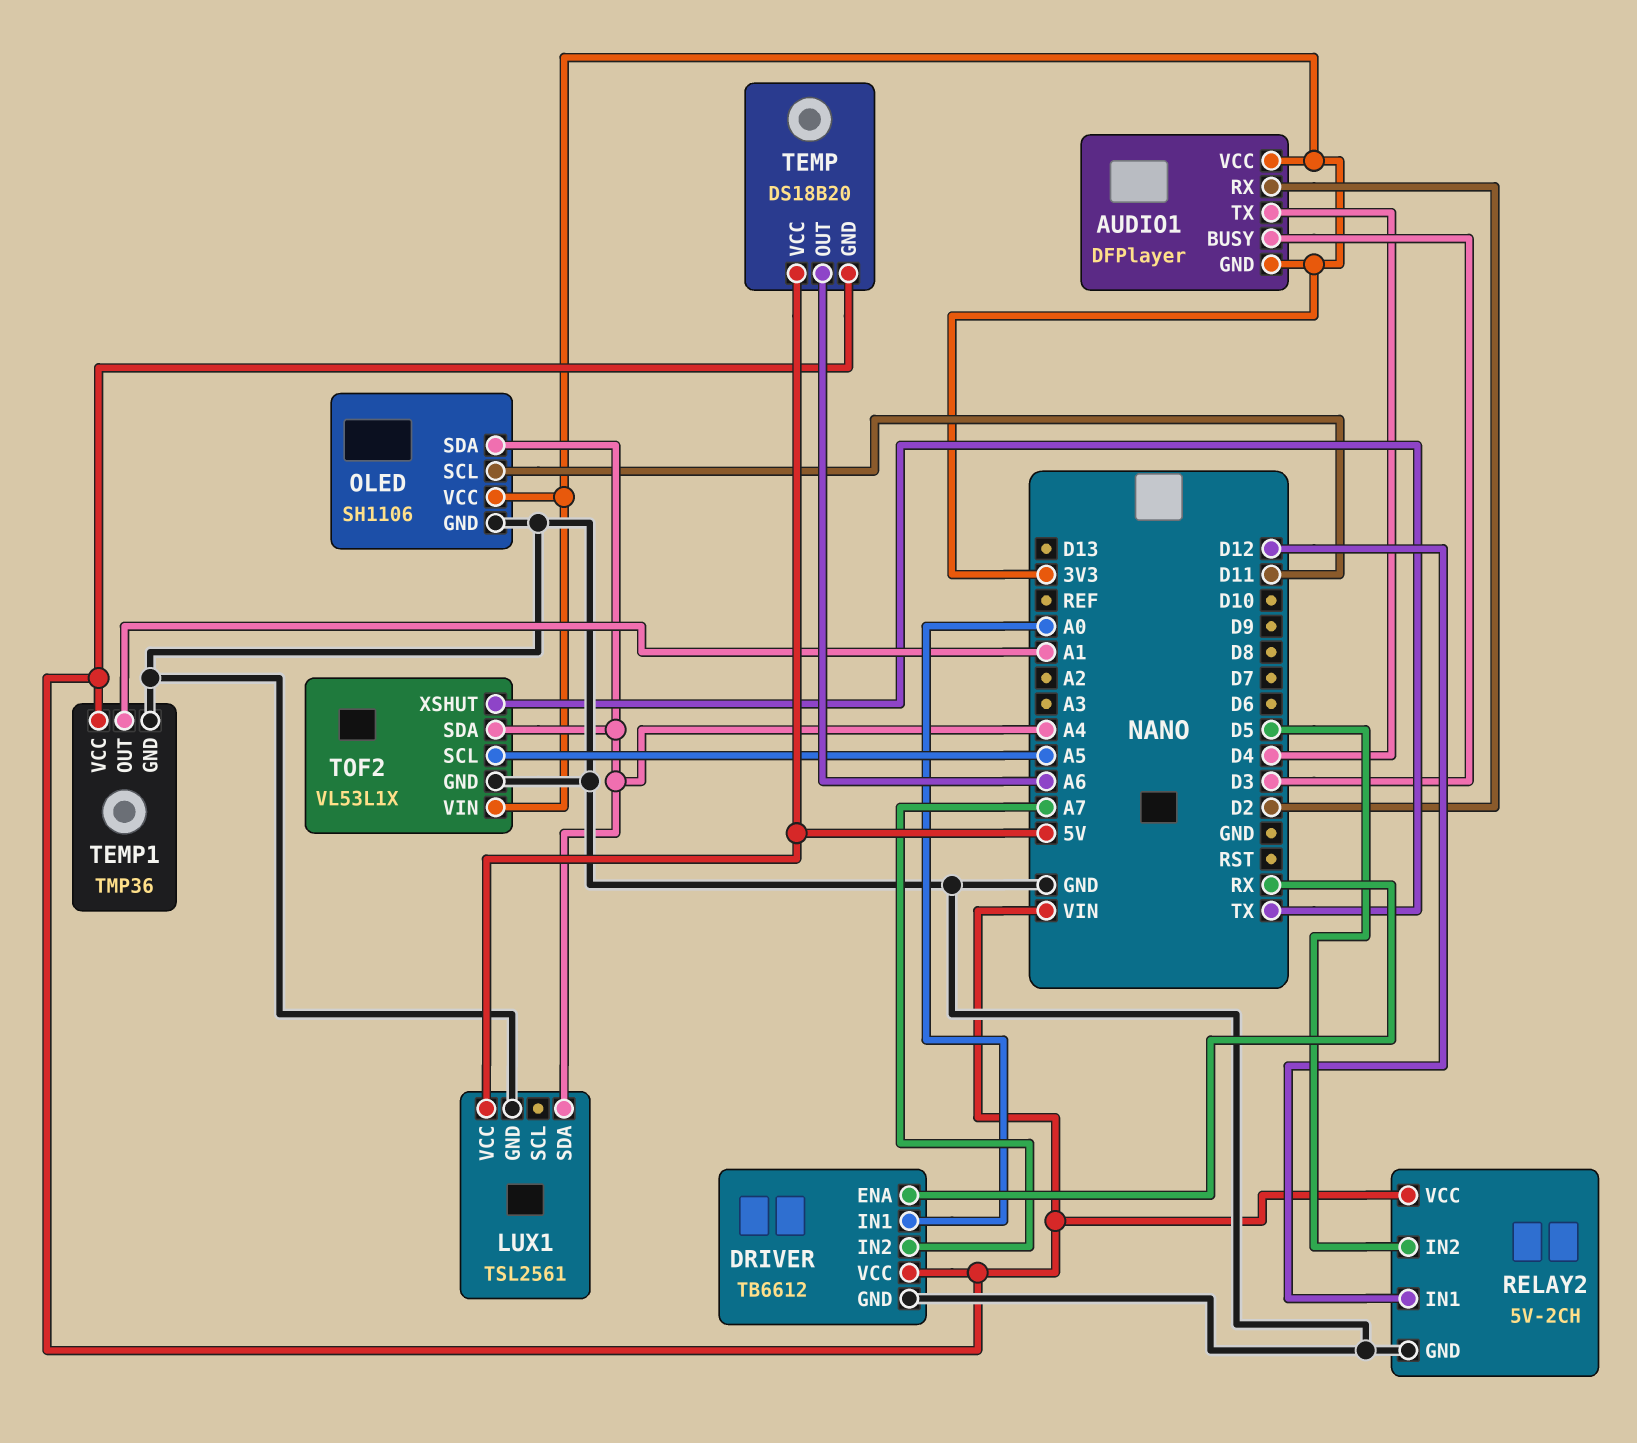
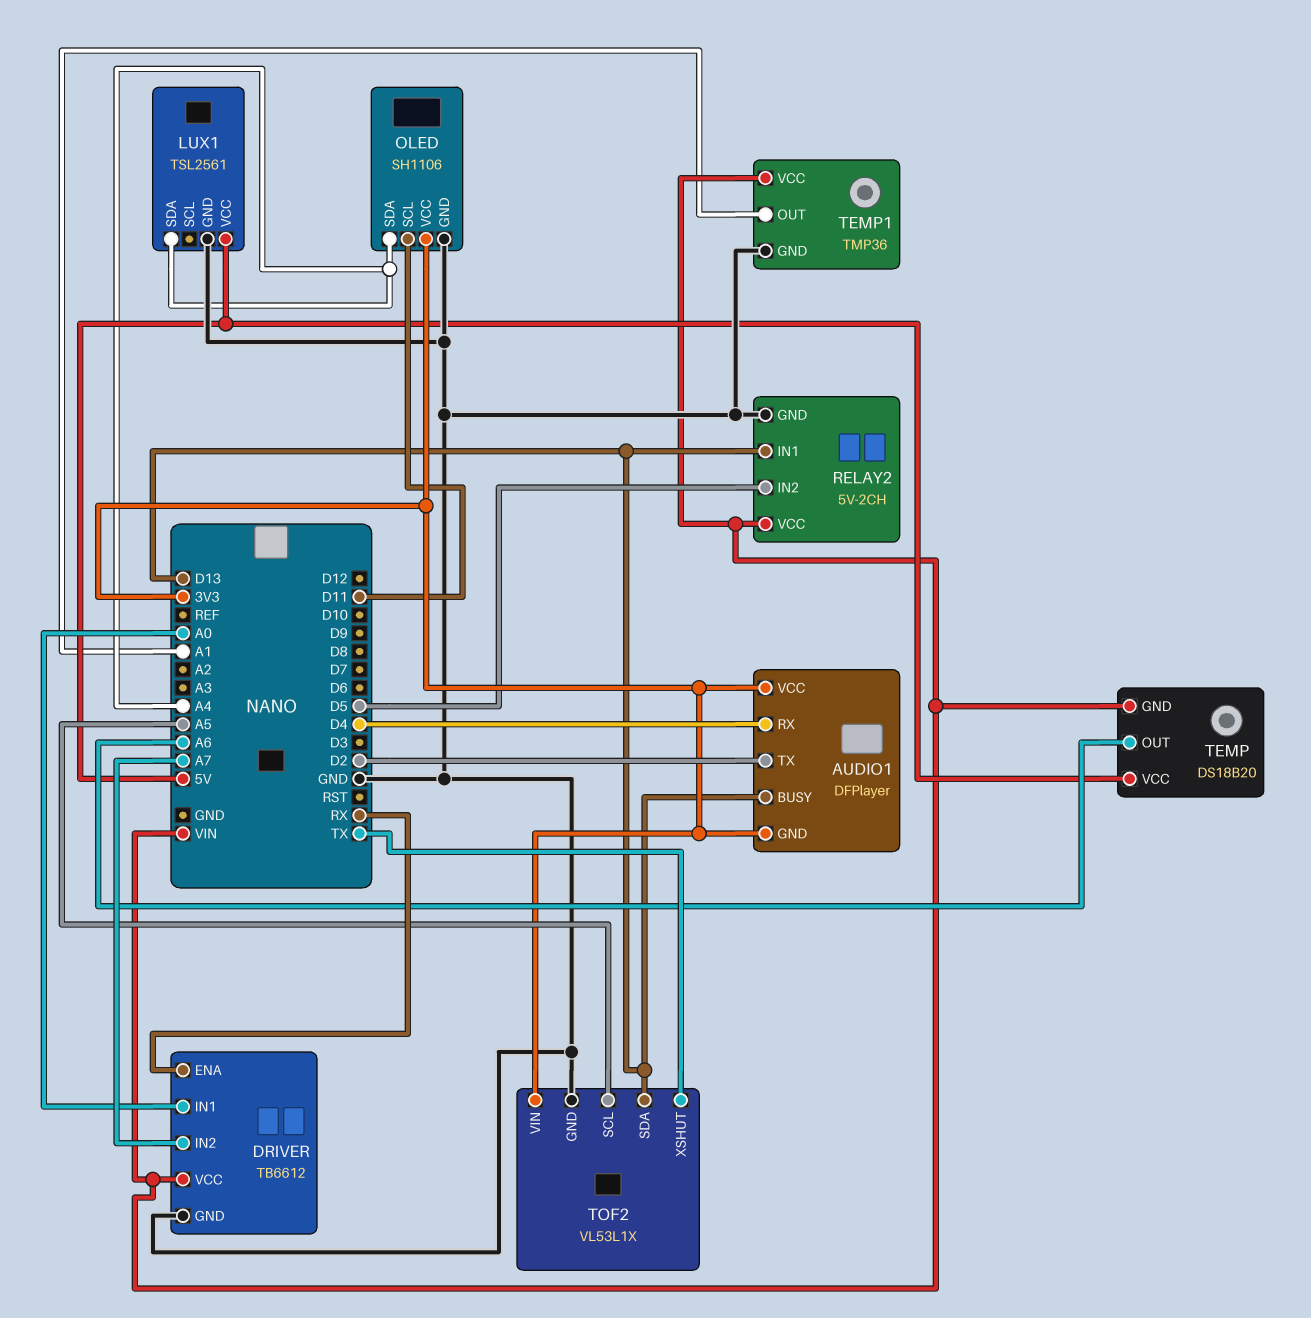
AUDIO1 pin BUSY: D3 -> D13
AUDIO1 pin RX: D2 -> D4
AUDIO1 pin TX: D4 -> D2
RELAY2 pin IN1: D12 -> D13
TOF2 pin SDA: A4 -> D13

